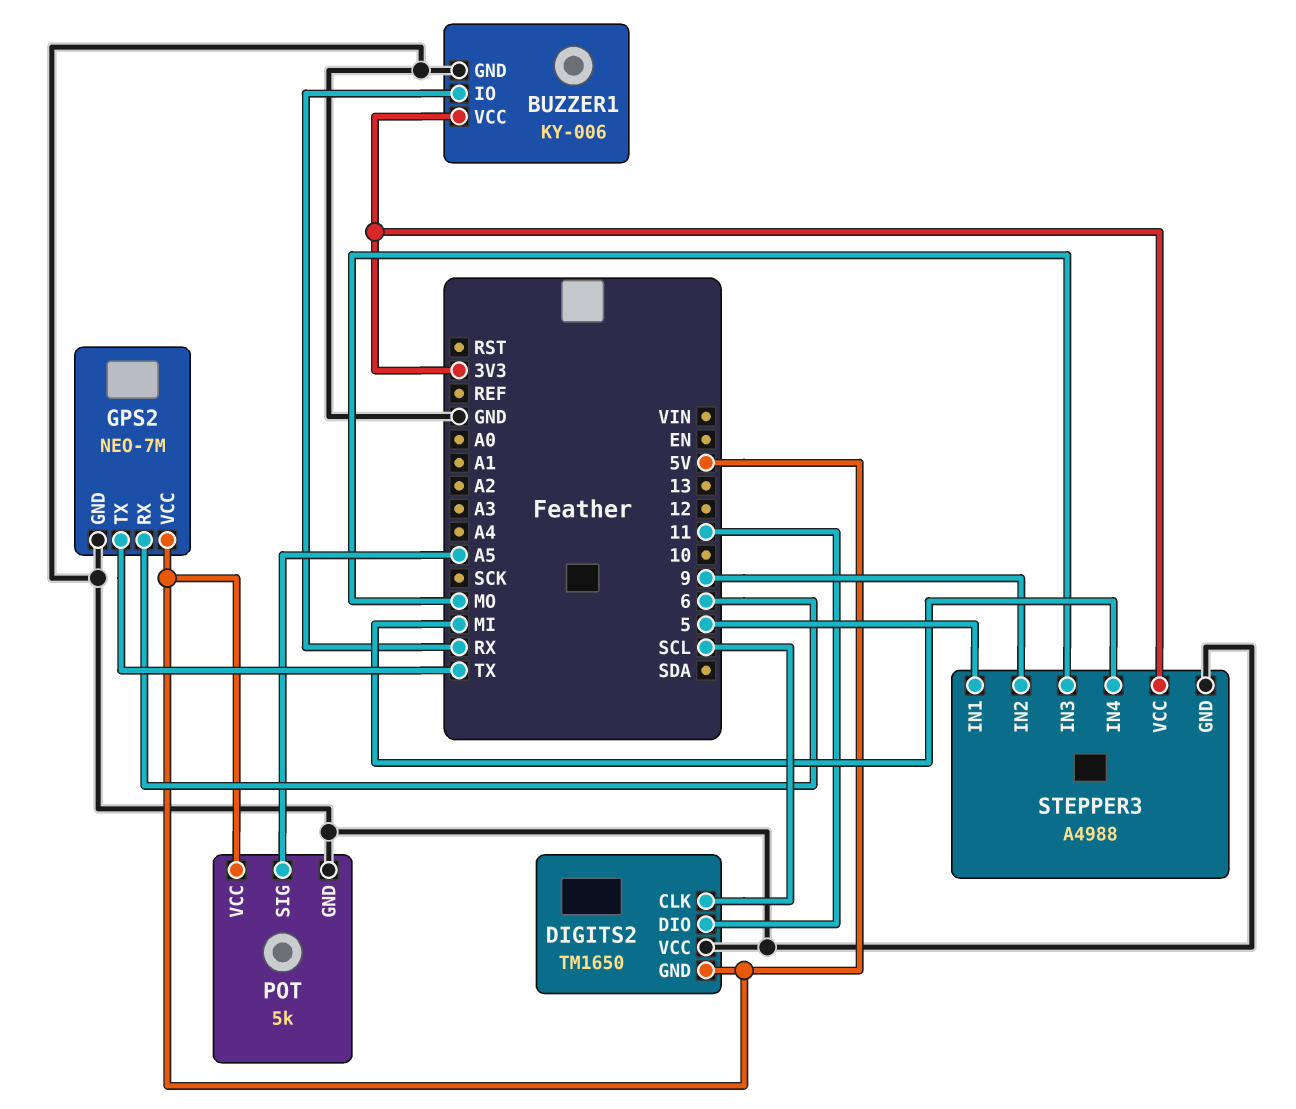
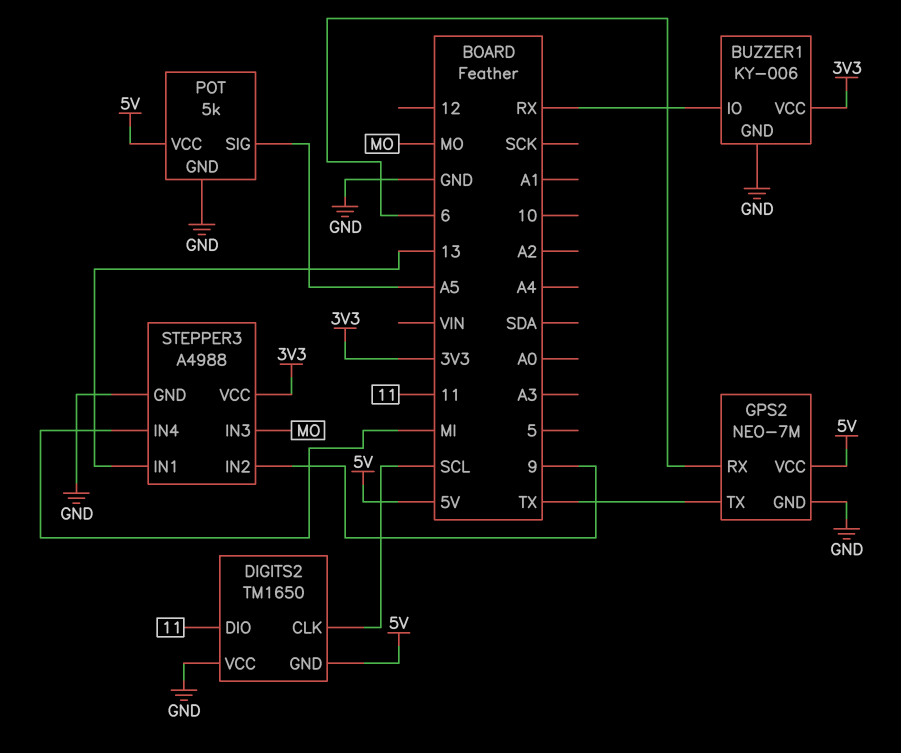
STEPPER3 pin IN1: 5 -> 13

